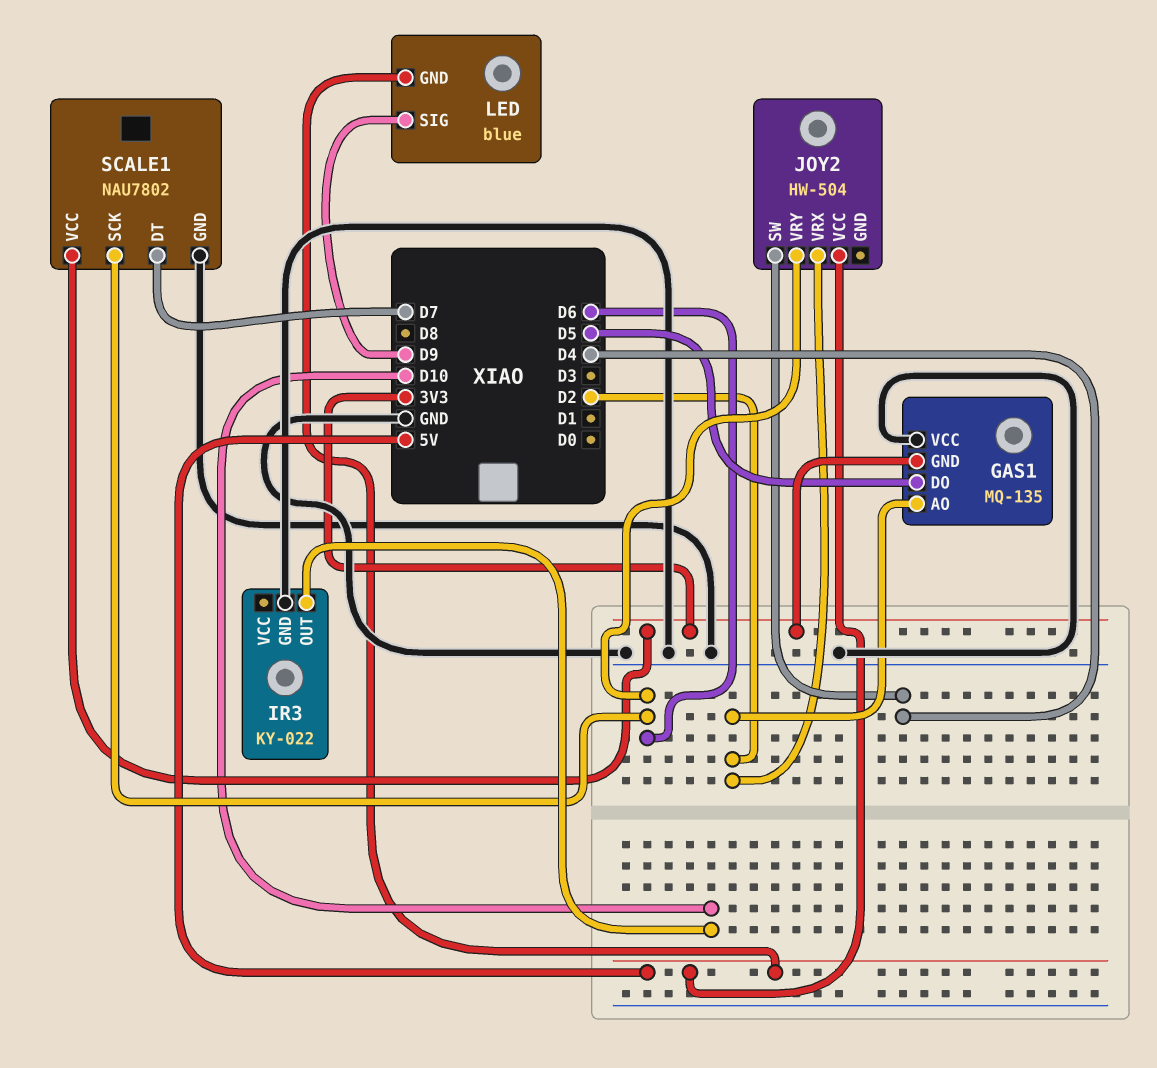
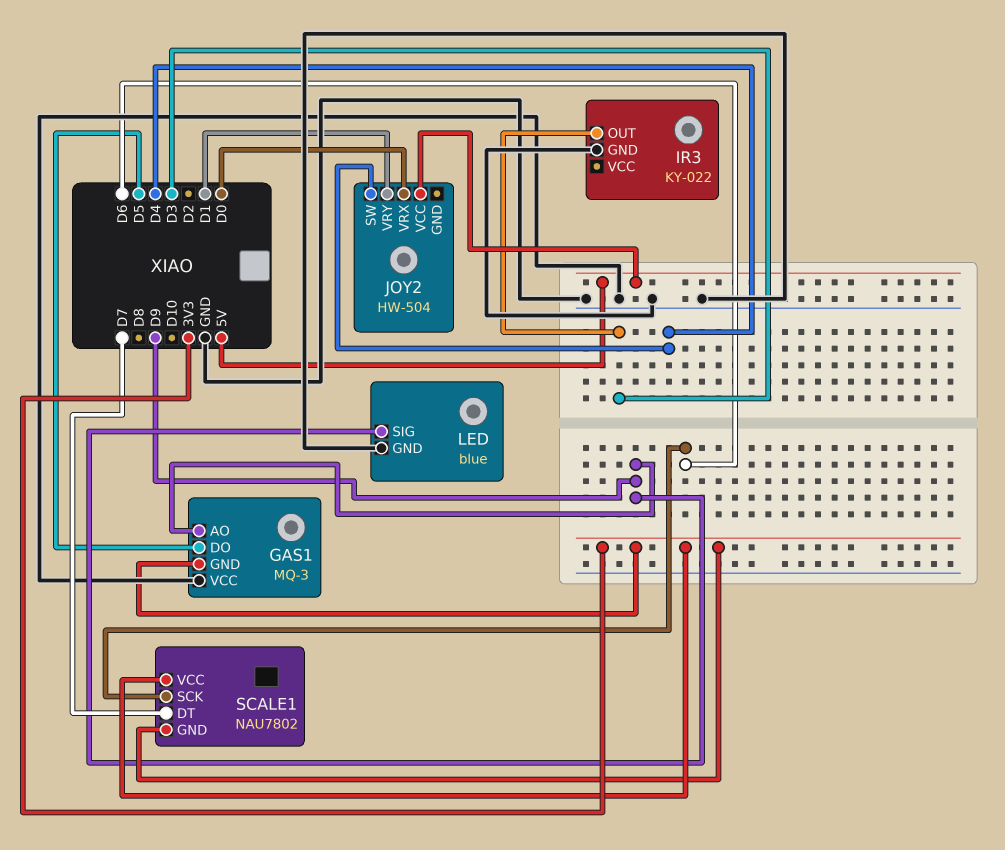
GAS1: MQ-135 -> MQ-3
GAS1 pin AO: D2 -> D9
IR3 pin OUT: D10 -> D3
JOY2 pin VRX: D2 -> D0
JOY2 pin VRY: D6 -> D1
LED pin GND: 5V -> GND
SCALE1 pin GND: GND -> 3V3

